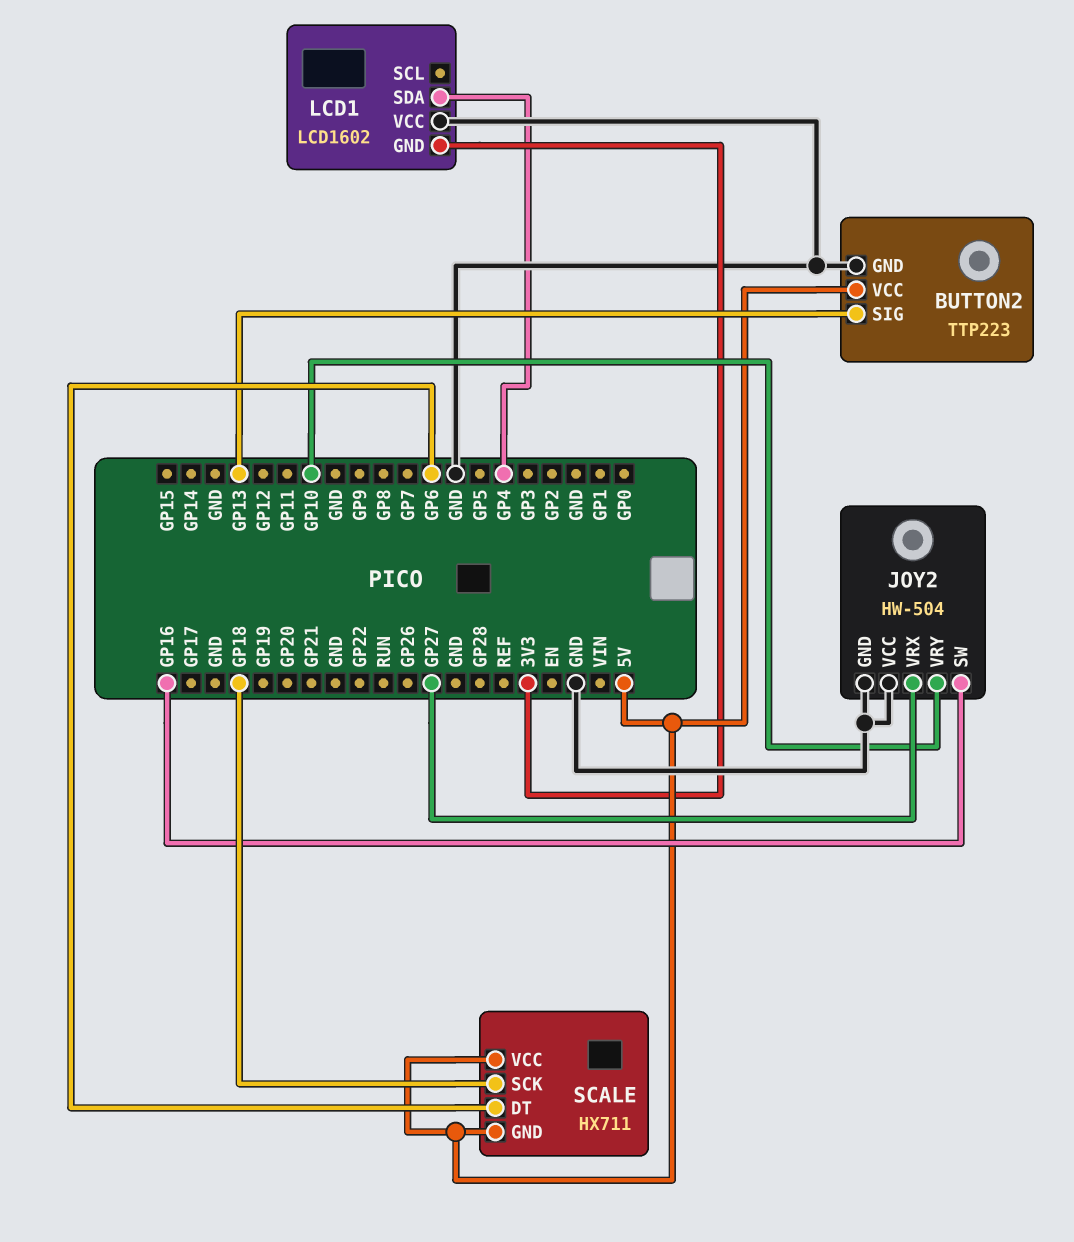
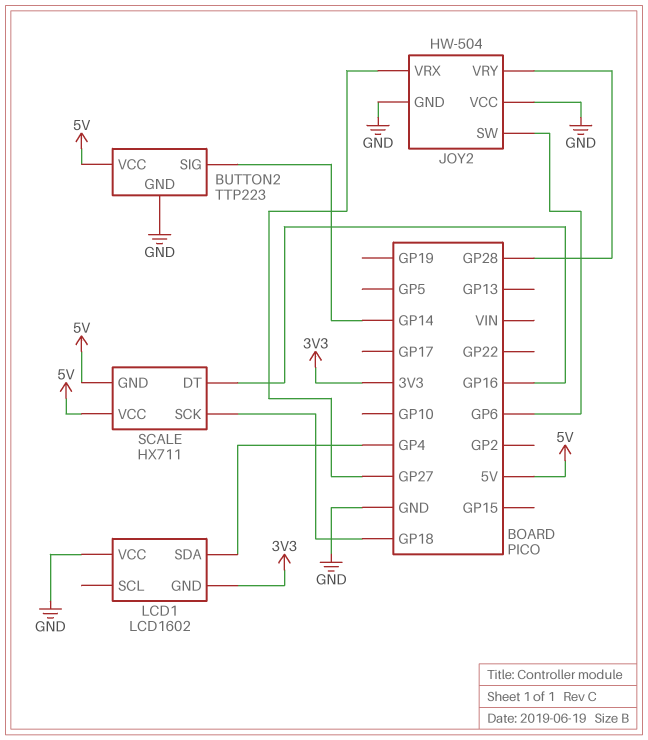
BUTTON2 pin SIG: GP13 -> GP14
JOY2 pin SW: GP16 -> GP6
JOY2 pin VRY: GP10 -> GP28
SCALE pin DT: GP6 -> GP16

